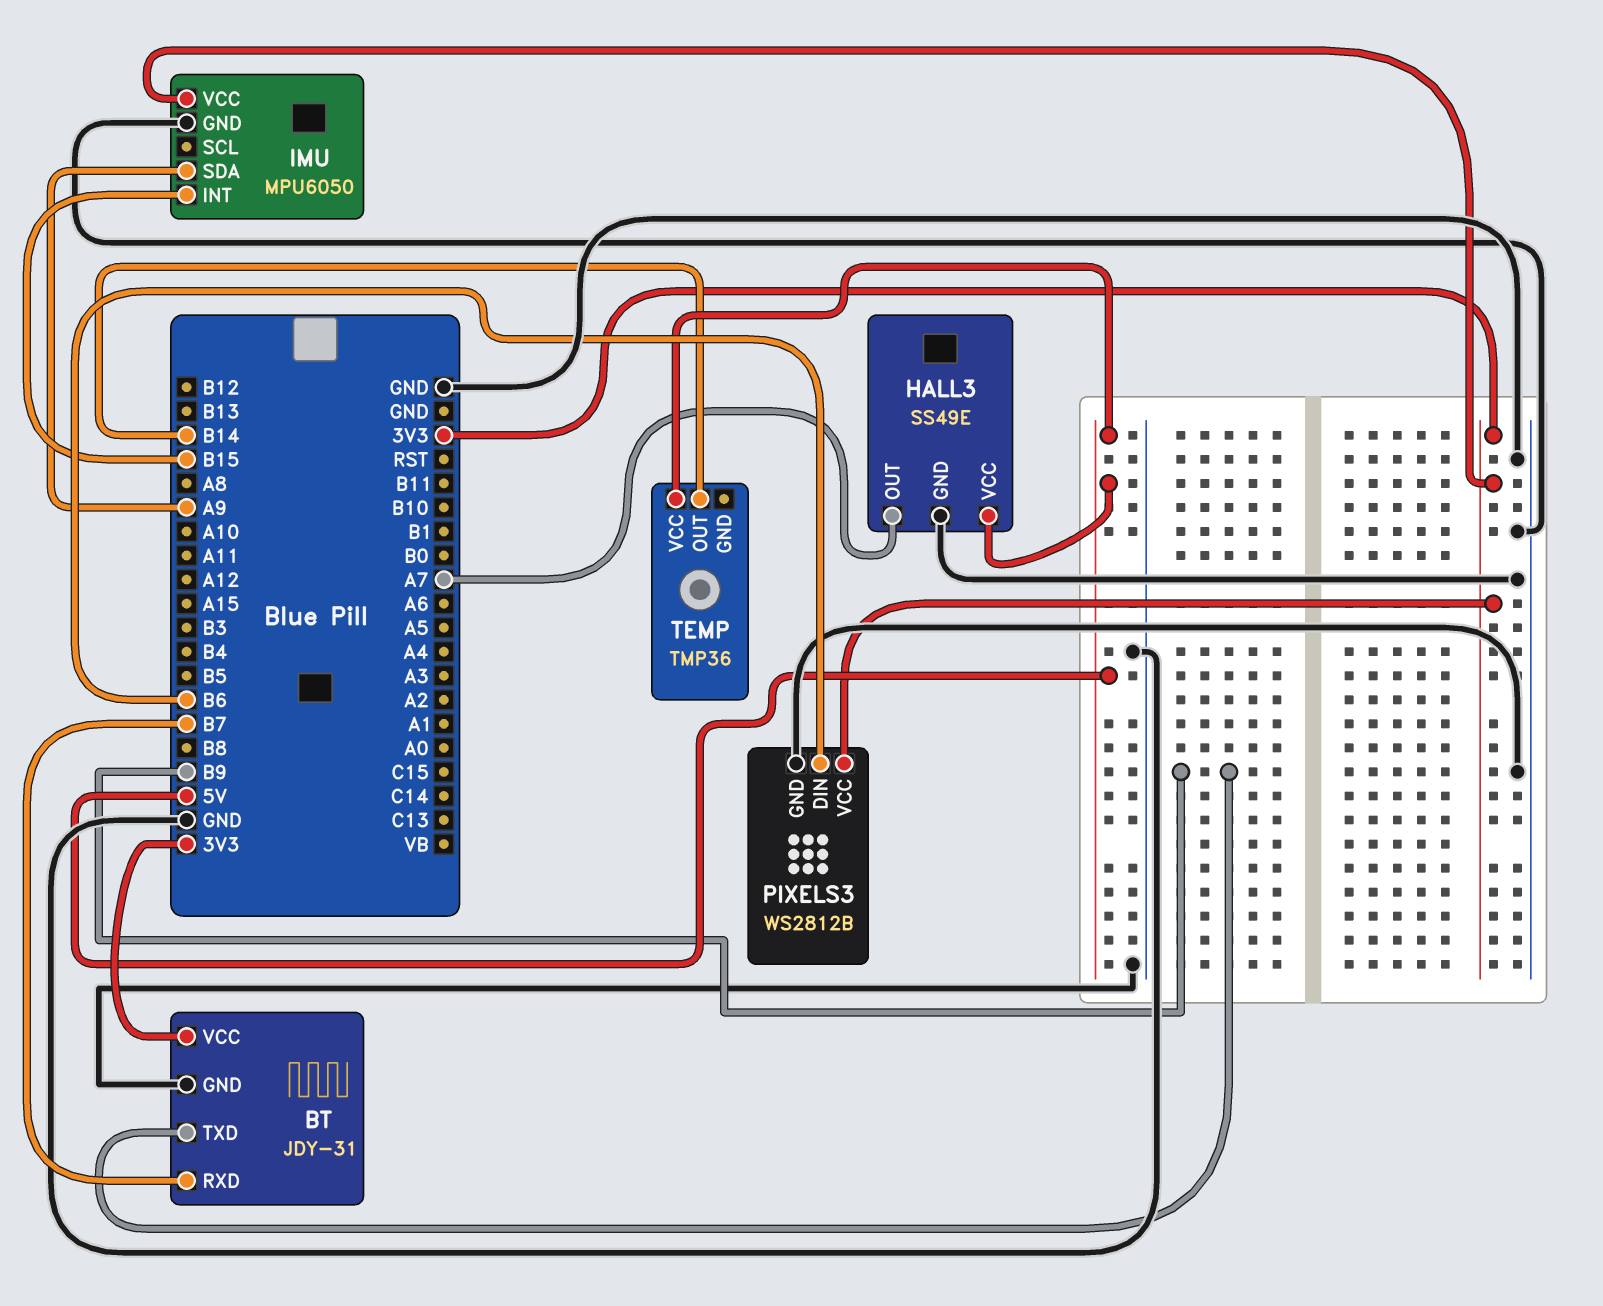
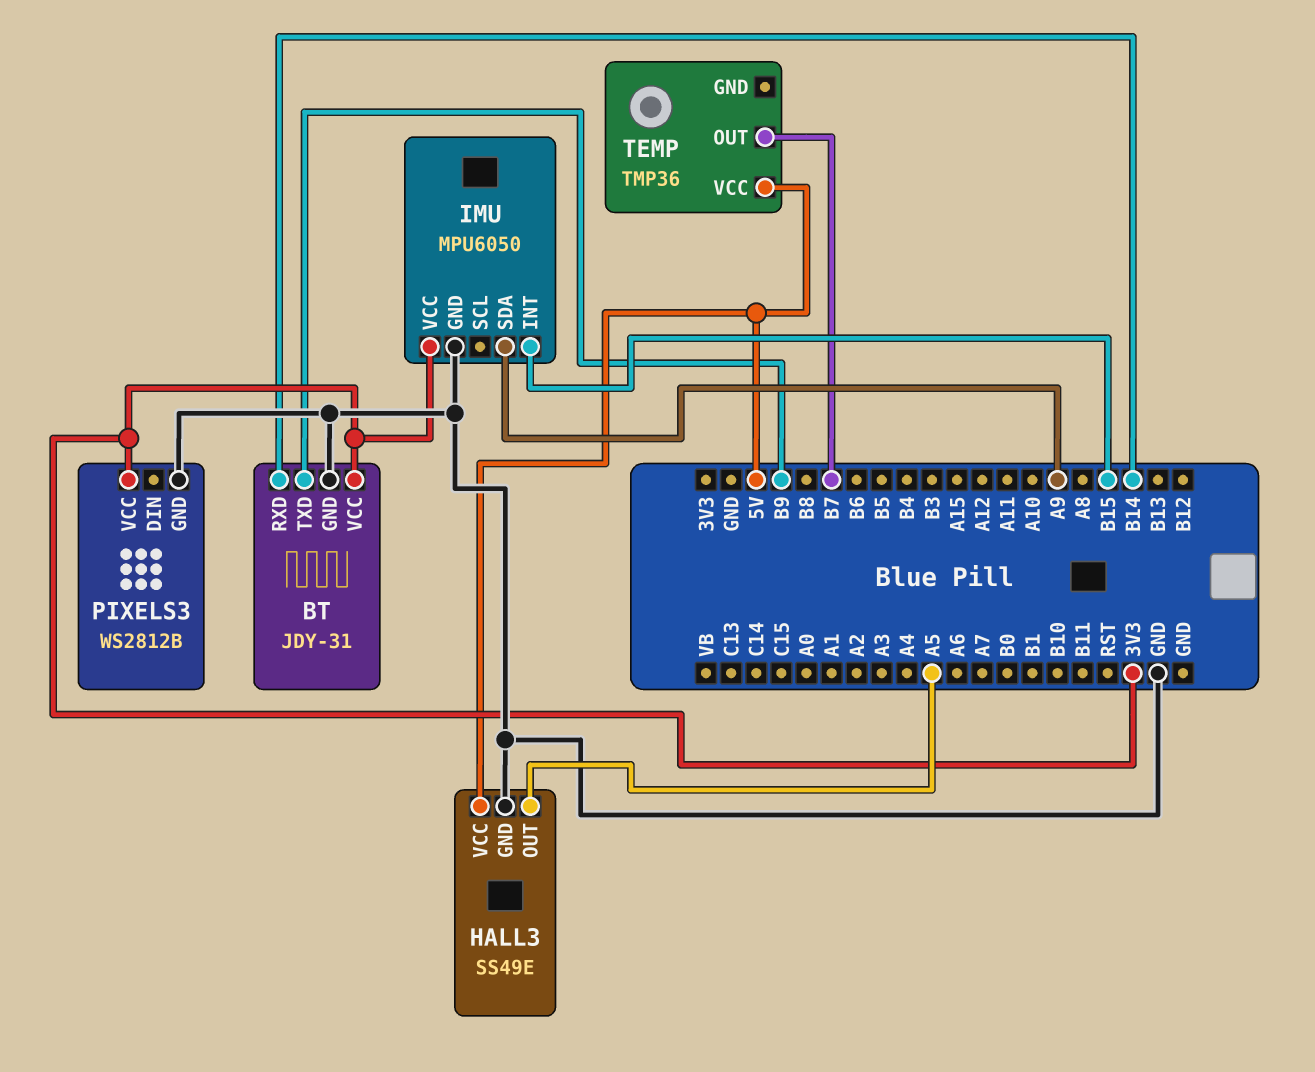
BT pin RXD: B7 -> B14
HALL3 pin OUT: A7 -> A5
PIXELS3 pin DIN: B6 -> none
TEMP pin OUT: B14 -> B7

